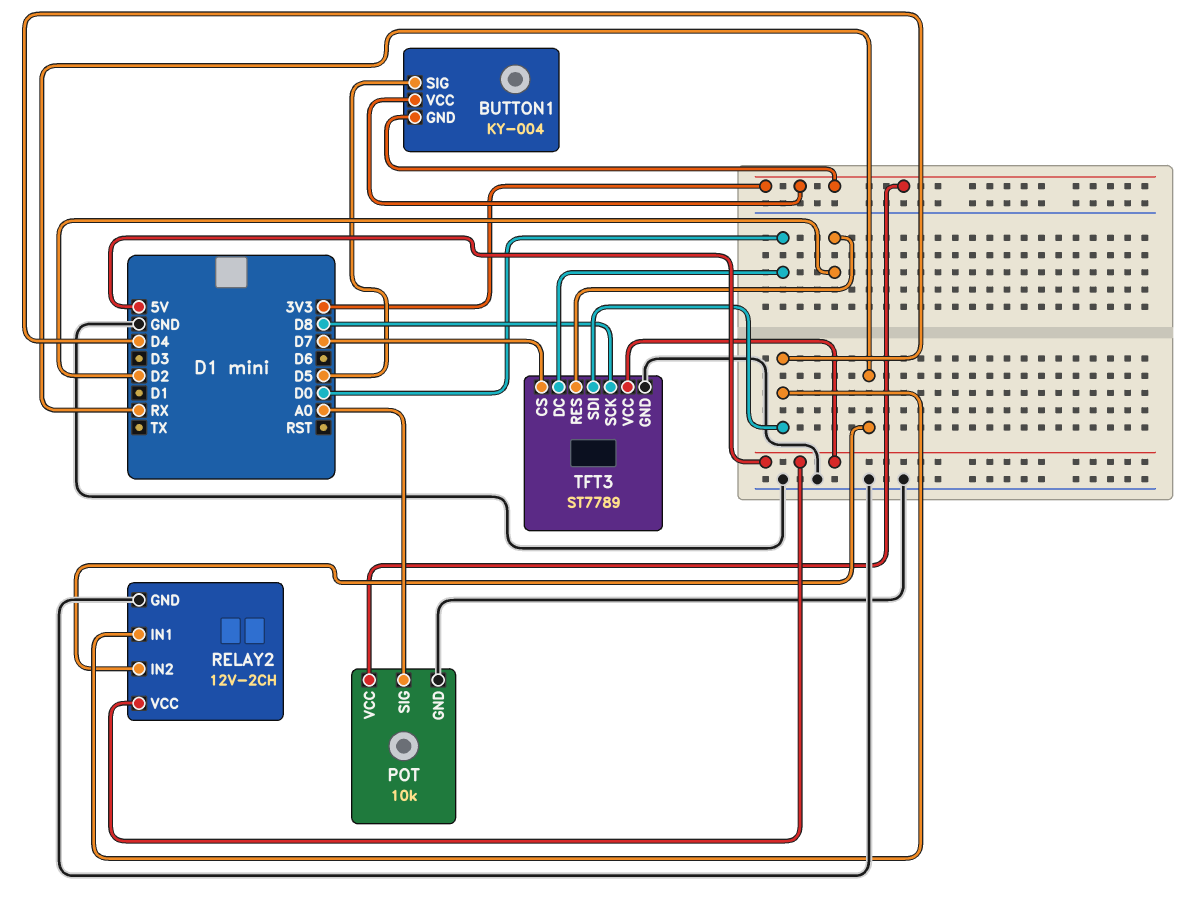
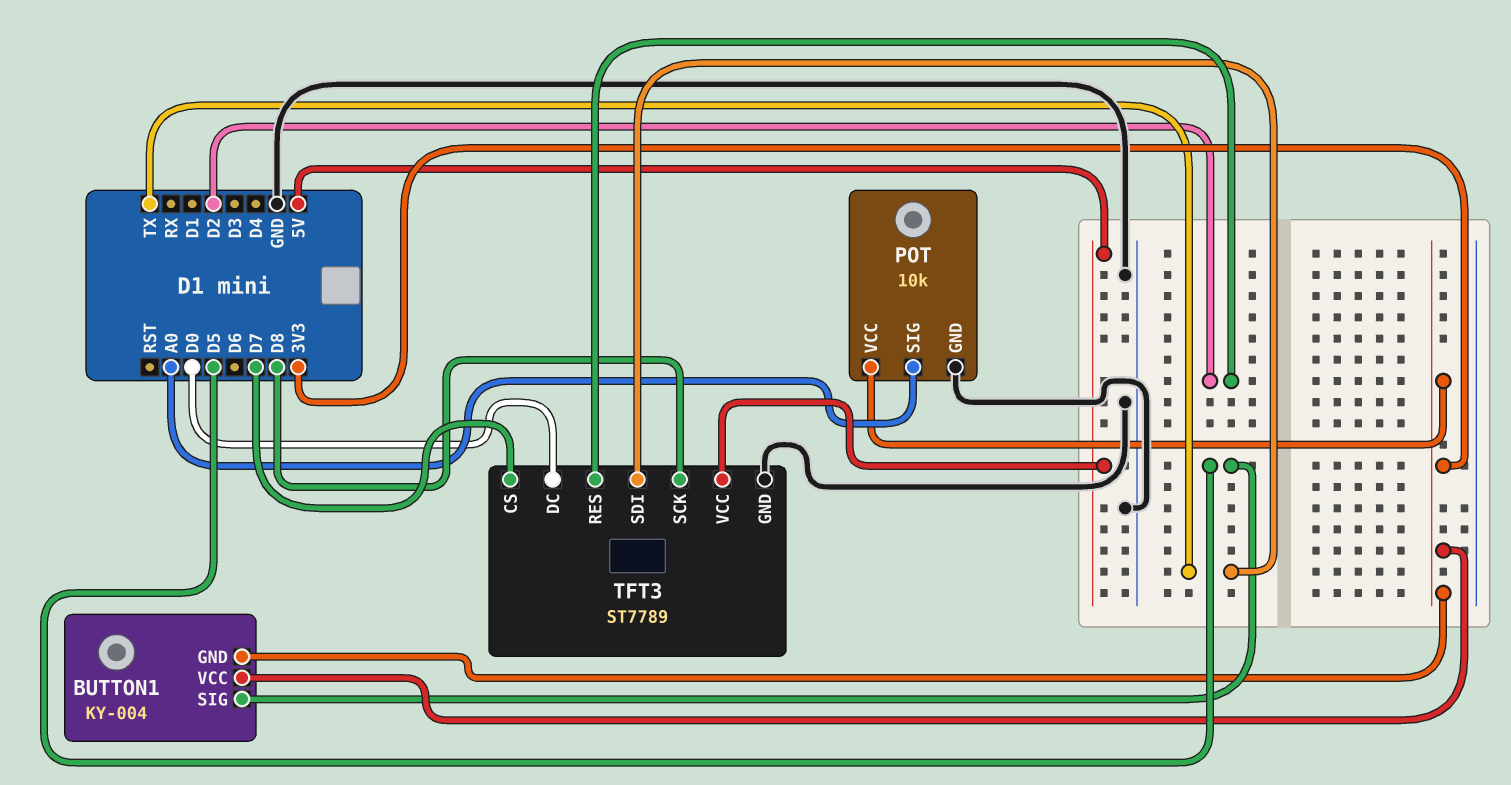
RELAY2: 12V-2CH -> none
RELAY2 pin GND: GND -> none
RELAY2 pin IN1: D4 -> none
RELAY2 pin IN2: RX -> none
RELAY2 pin VCC: 5V -> none
TFT3 pin SDI: D4 -> TX

